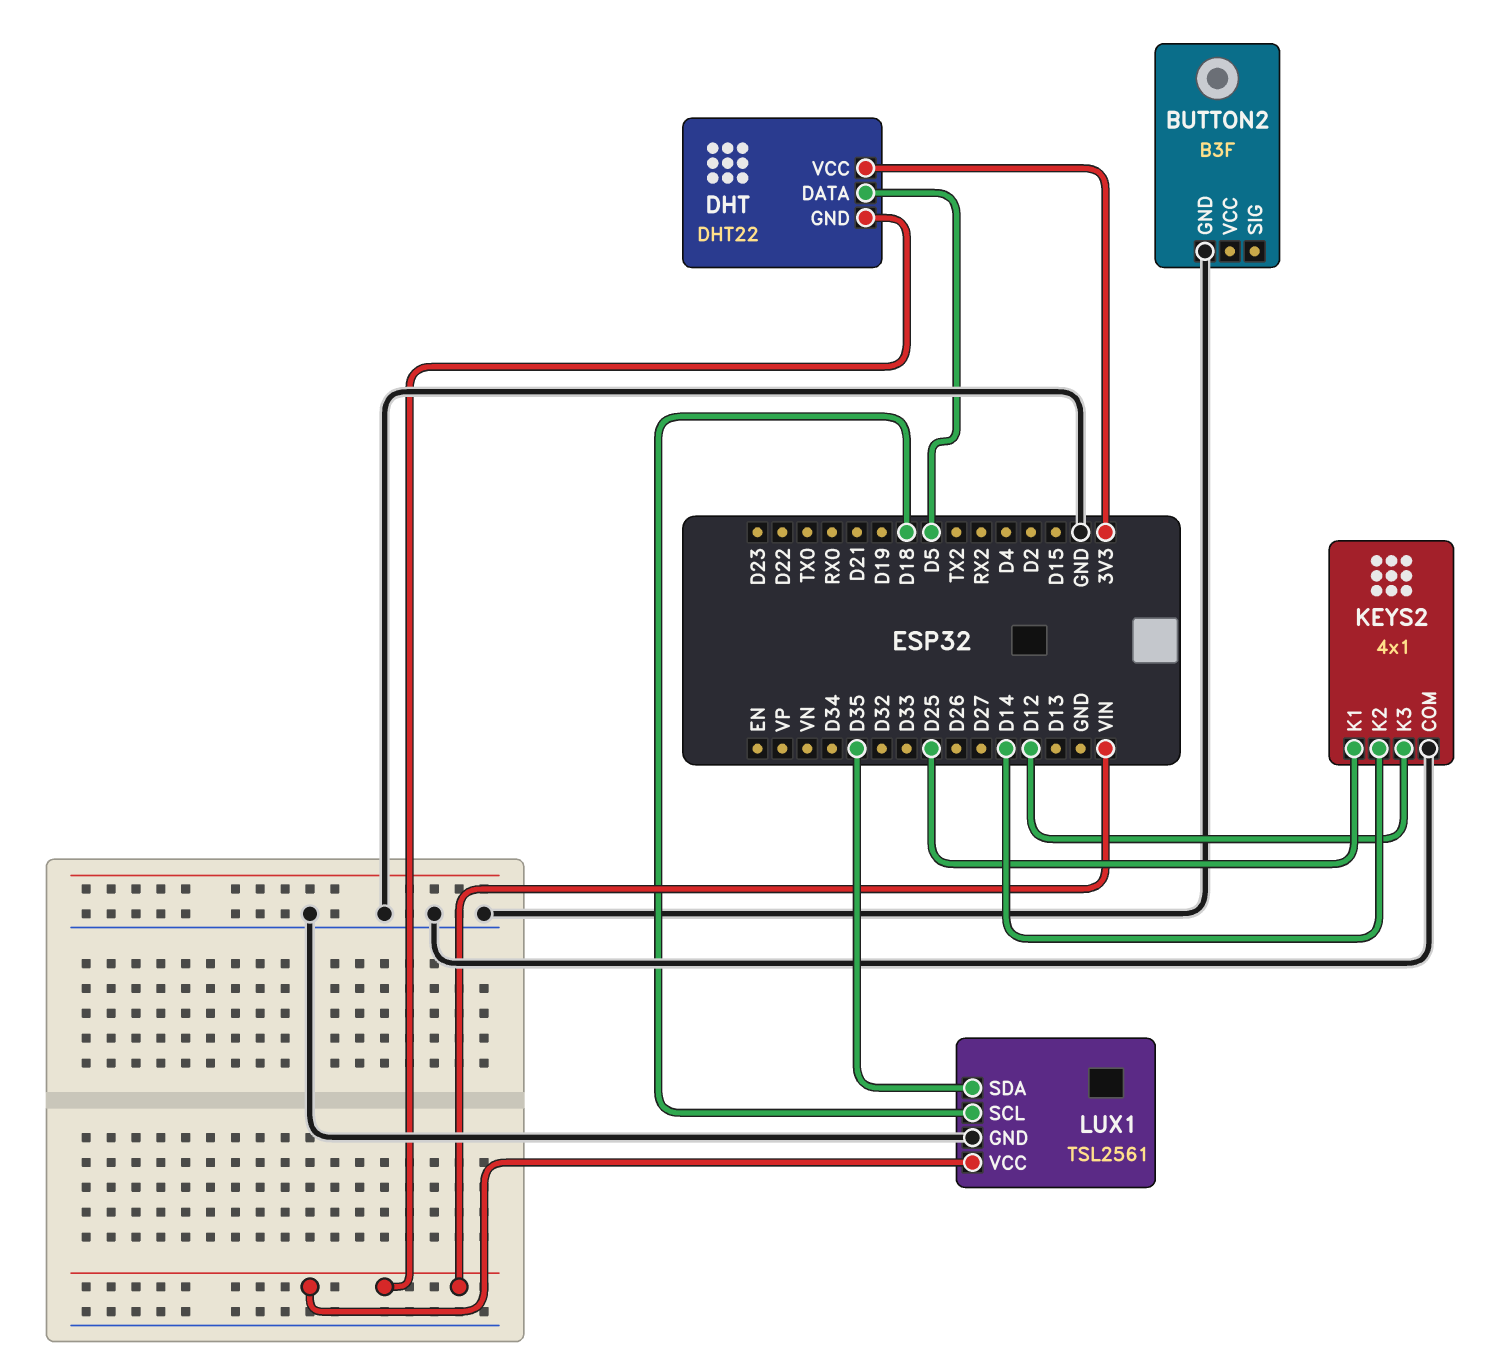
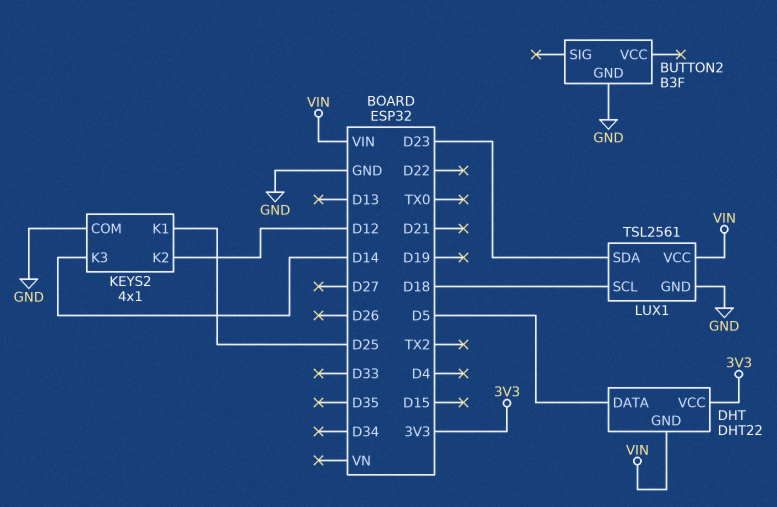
KEYS2 pin K2: D14 -> D12
KEYS2 pin K3: D12 -> D14
LUX1 pin SDA: D35 -> D23

